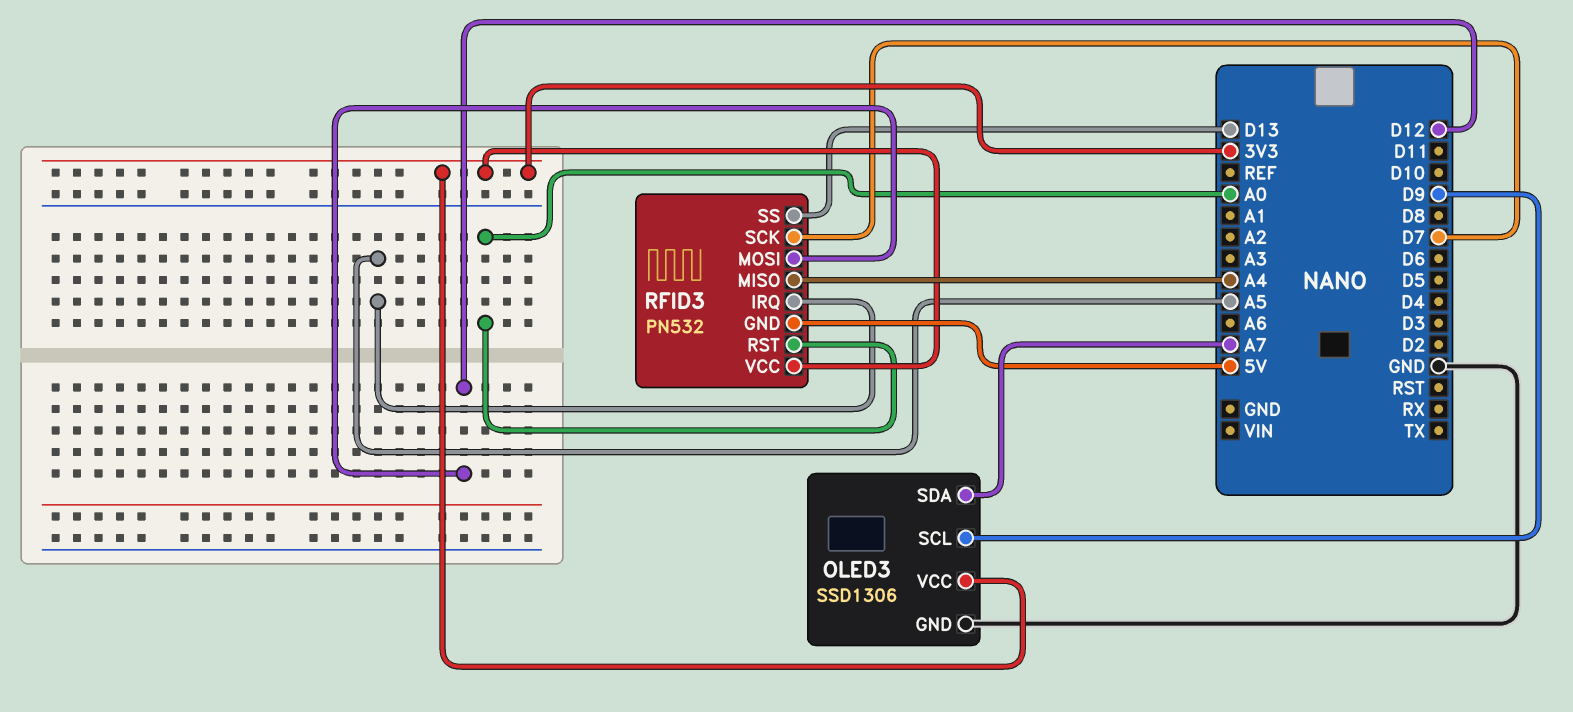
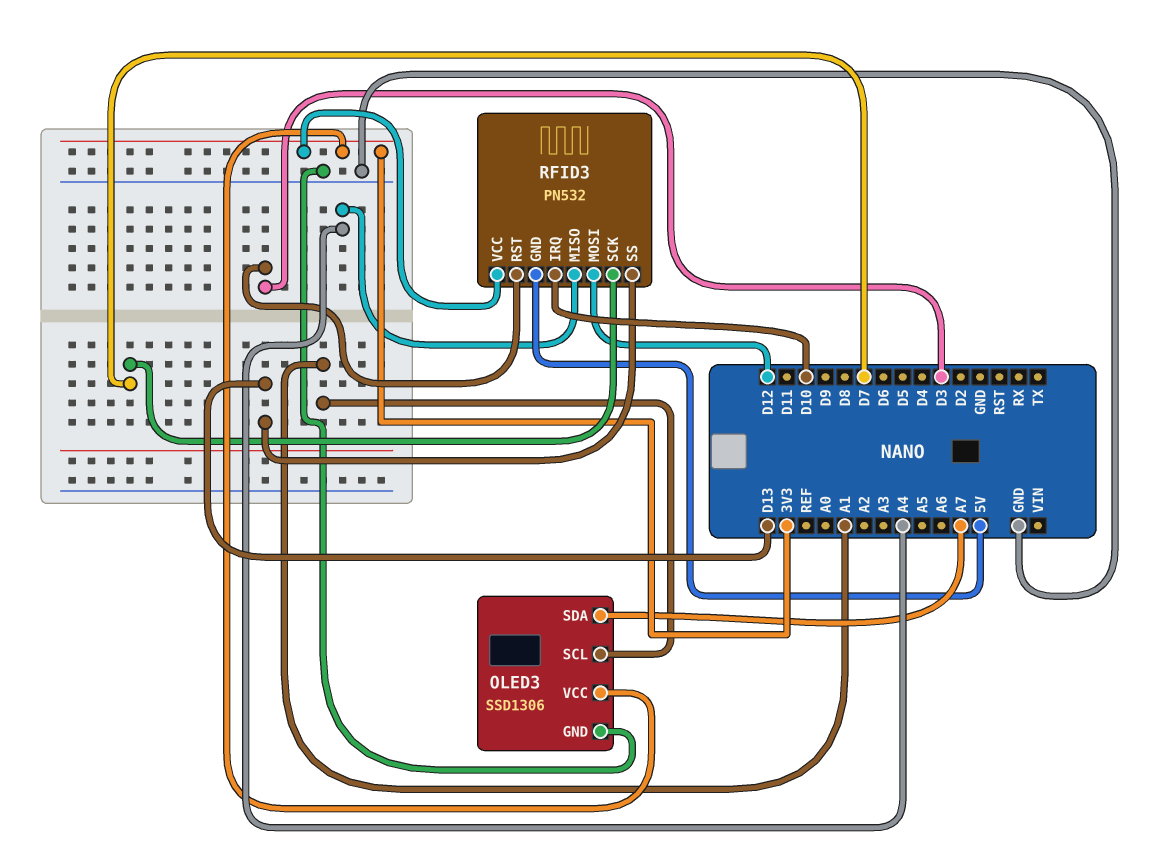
OLED3 pin SCL: D9 -> A1
RFID3 pin IRQ: A5 -> D10
RFID3 pin RST: A0 -> D3

